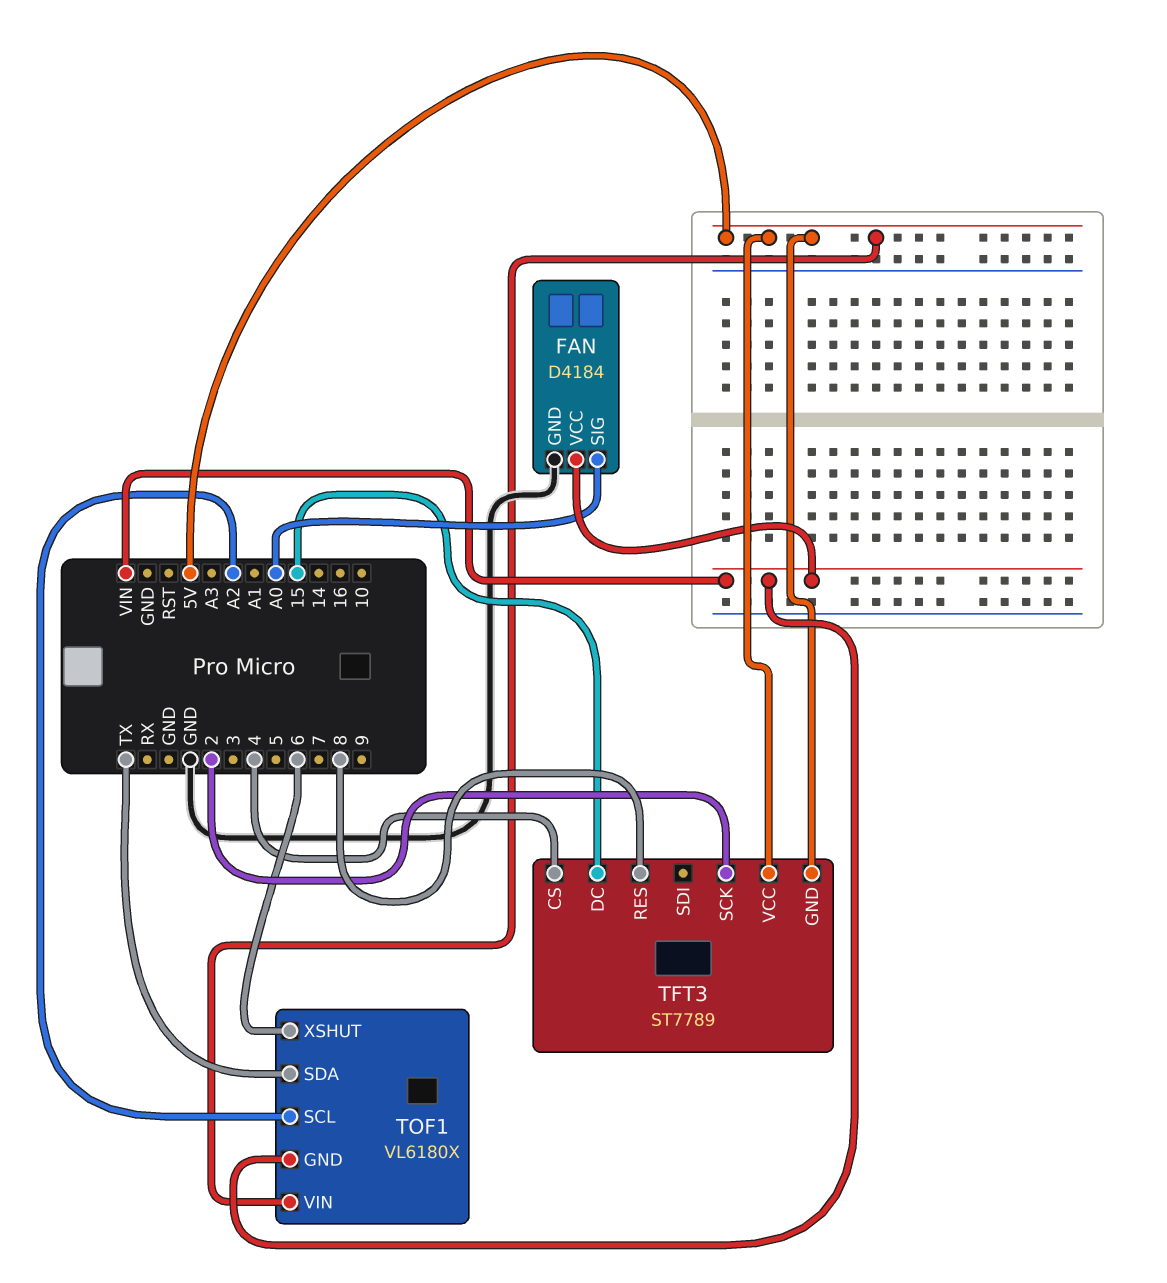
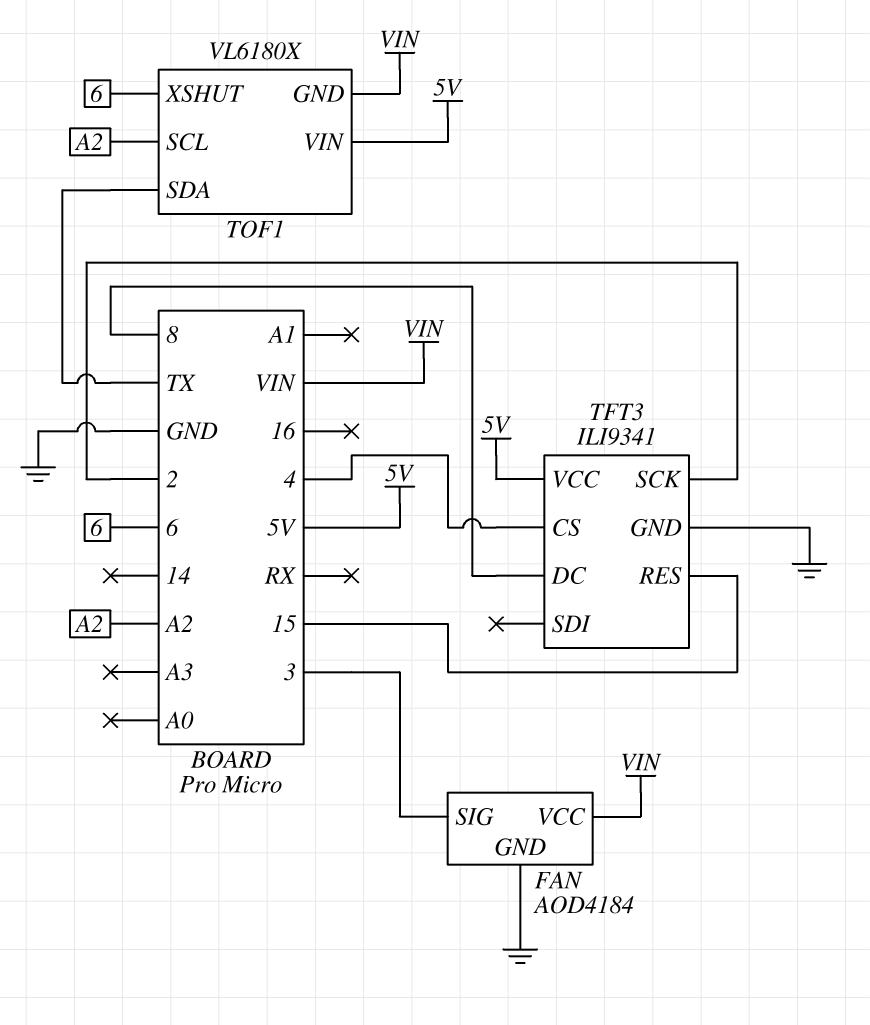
FAN: D4184 -> AOD4184
FAN pin SIG: A0 -> 3
TFT3: ST7789 -> ILI9341
TFT3 pin DC: 15 -> 8
TFT3 pin GND: 5V -> GND
TFT3 pin RES: 8 -> 15

